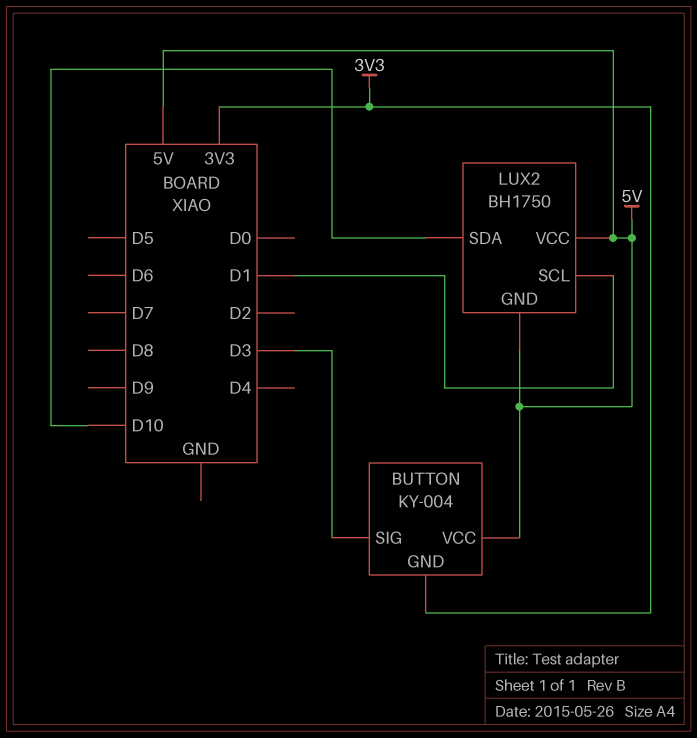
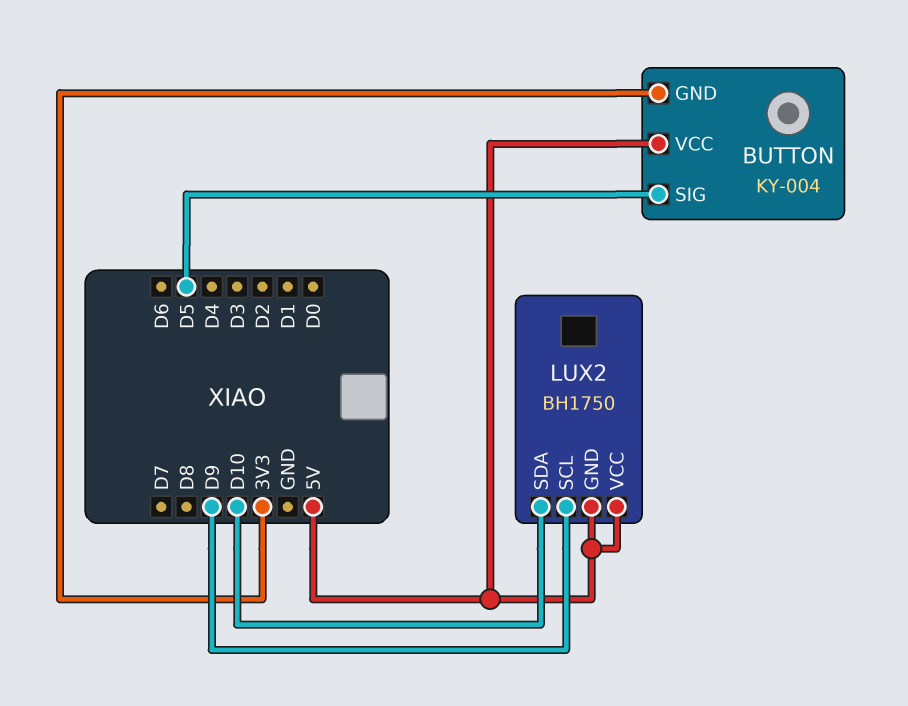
BUTTON pin SIG: D3 -> D5
LUX2 pin SCL: D1 -> D9

